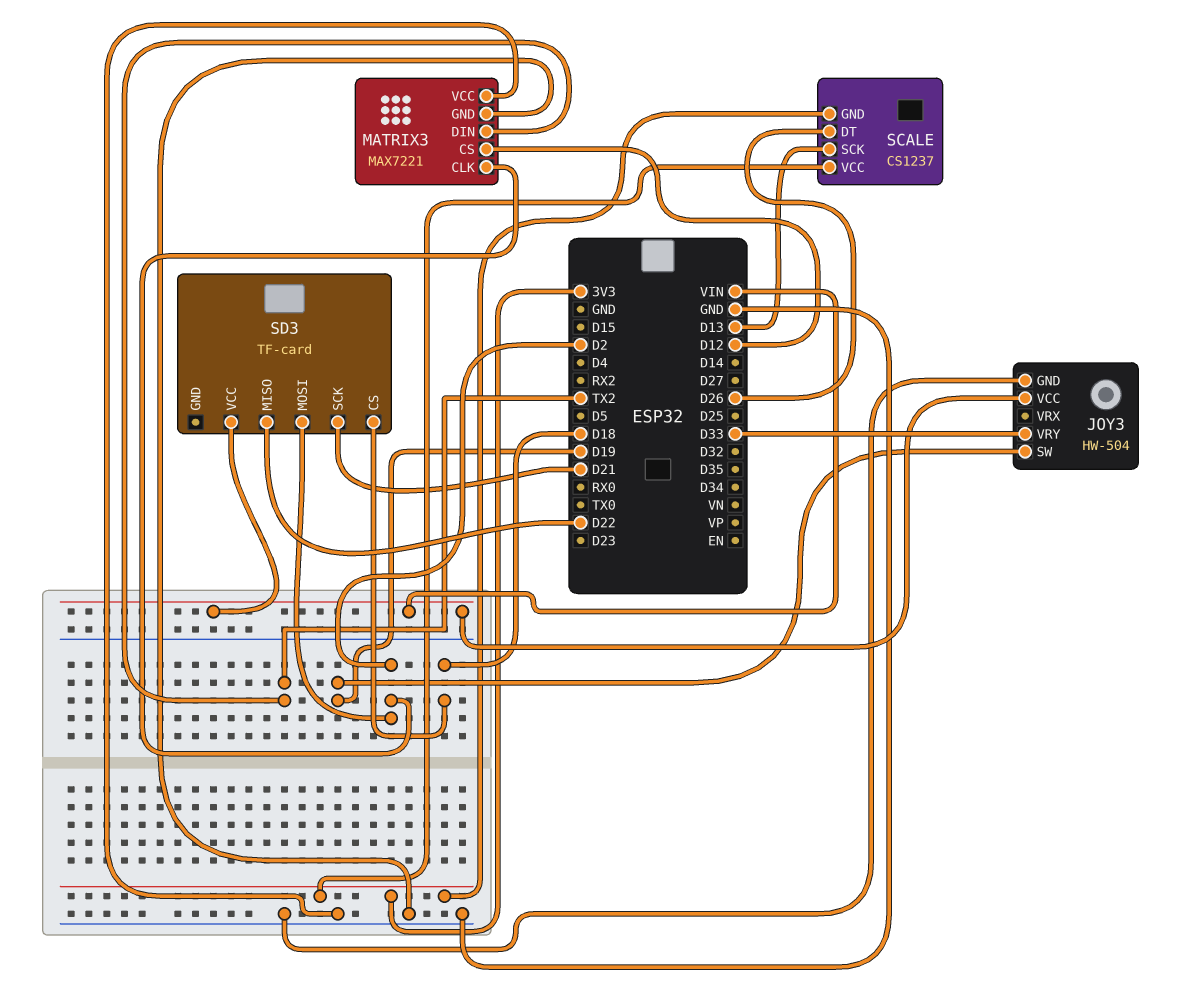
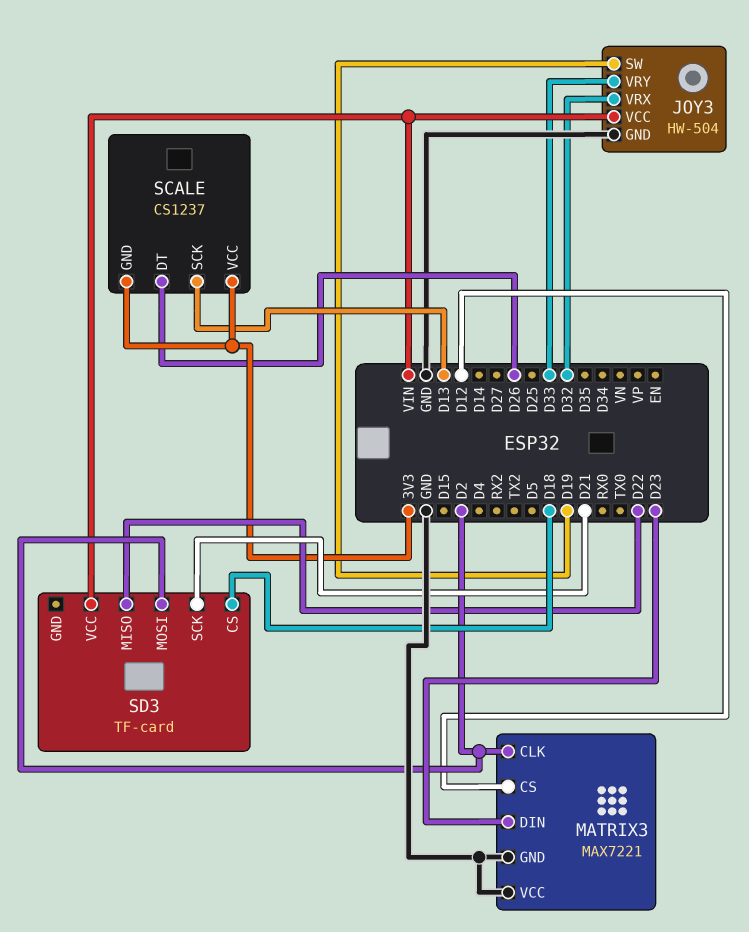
JOY3 pin VRX: none -> D32
MATRIX3 pin DIN: TX2 -> D23

